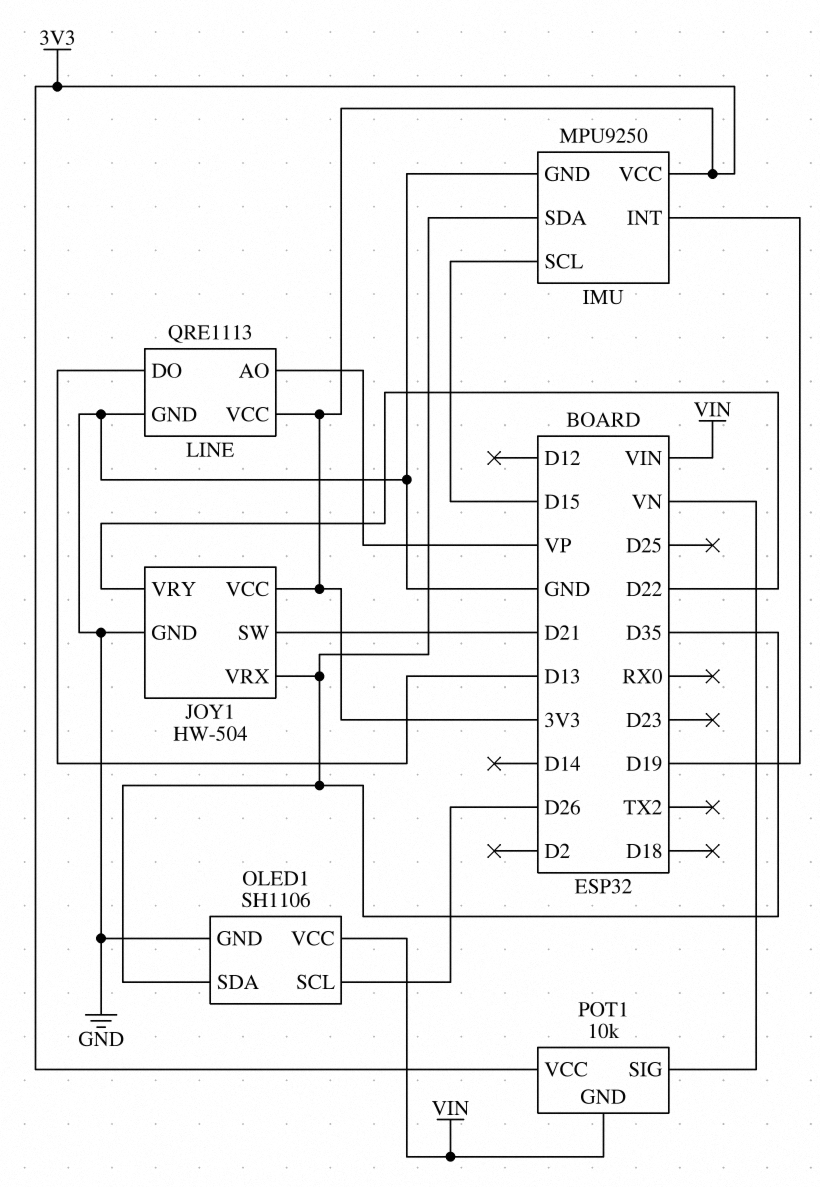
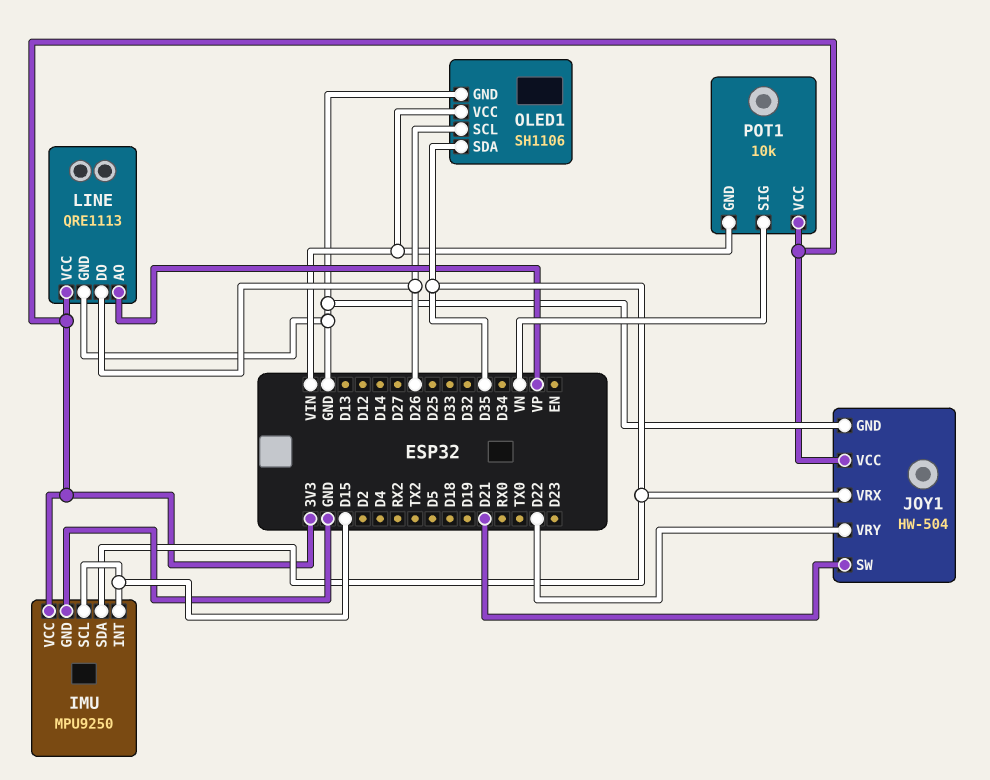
IMU pin INT: D19 -> D15
LINE pin DO: D13 -> D26

